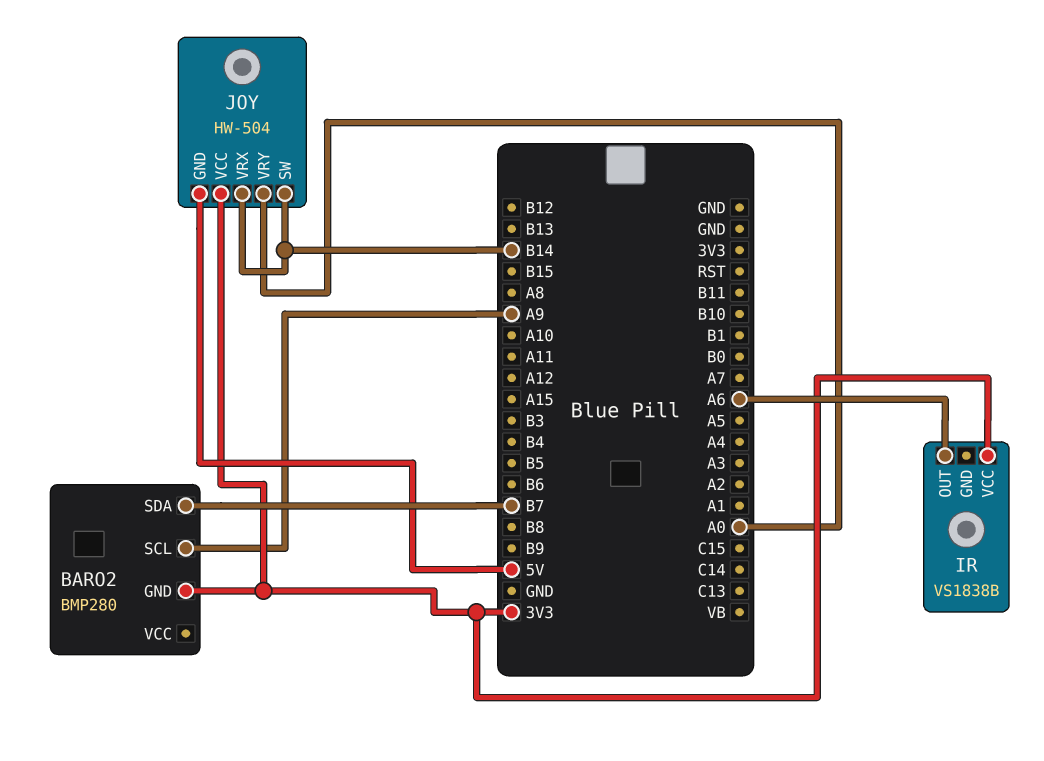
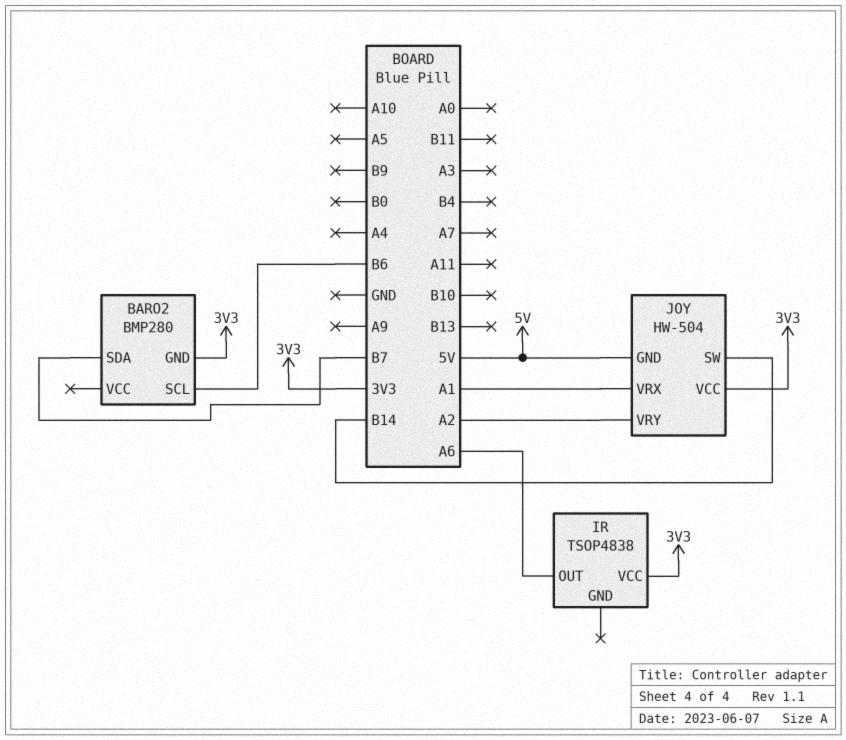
BARO2 pin SCL: A9 -> B6
IR: VS1838B -> TSOP4838
JOY pin VRX: B14 -> A1
JOY pin VRY: A0 -> A2

